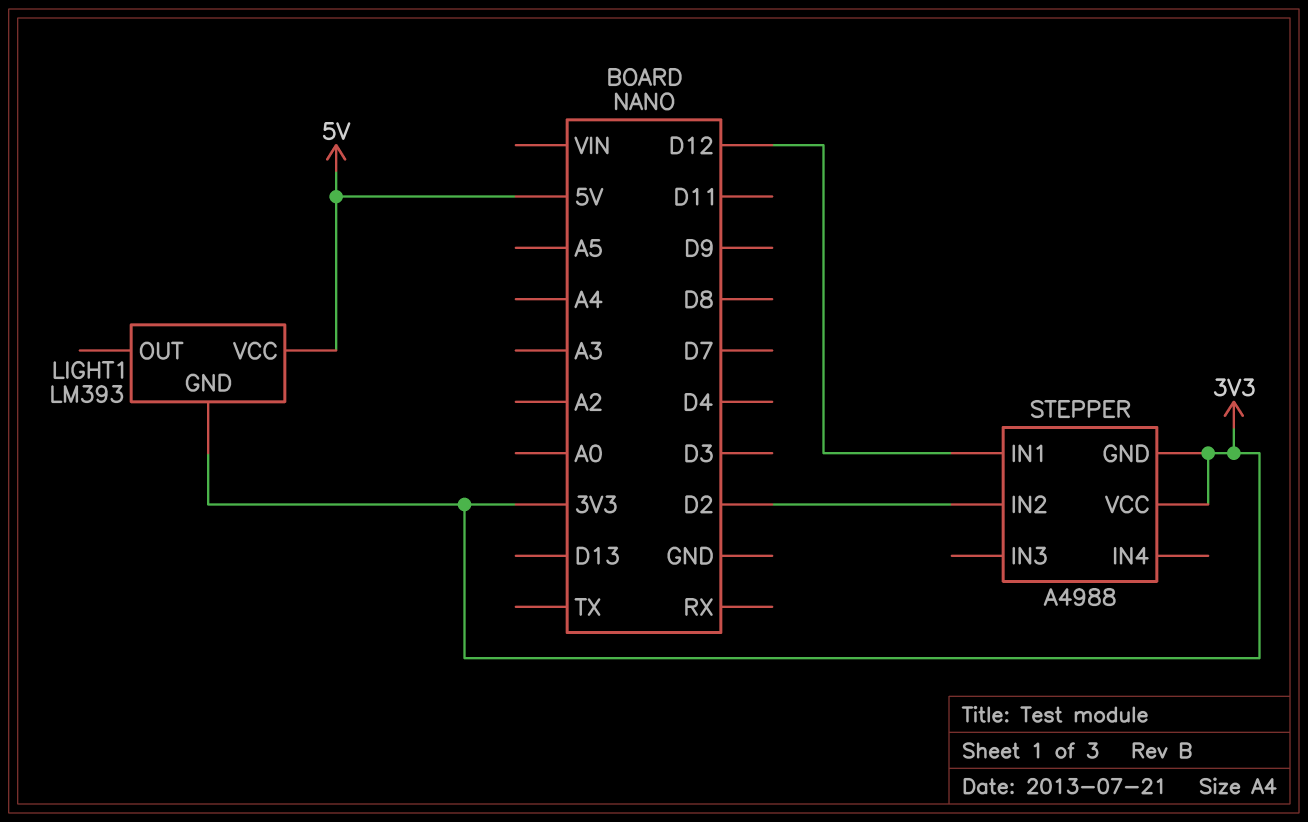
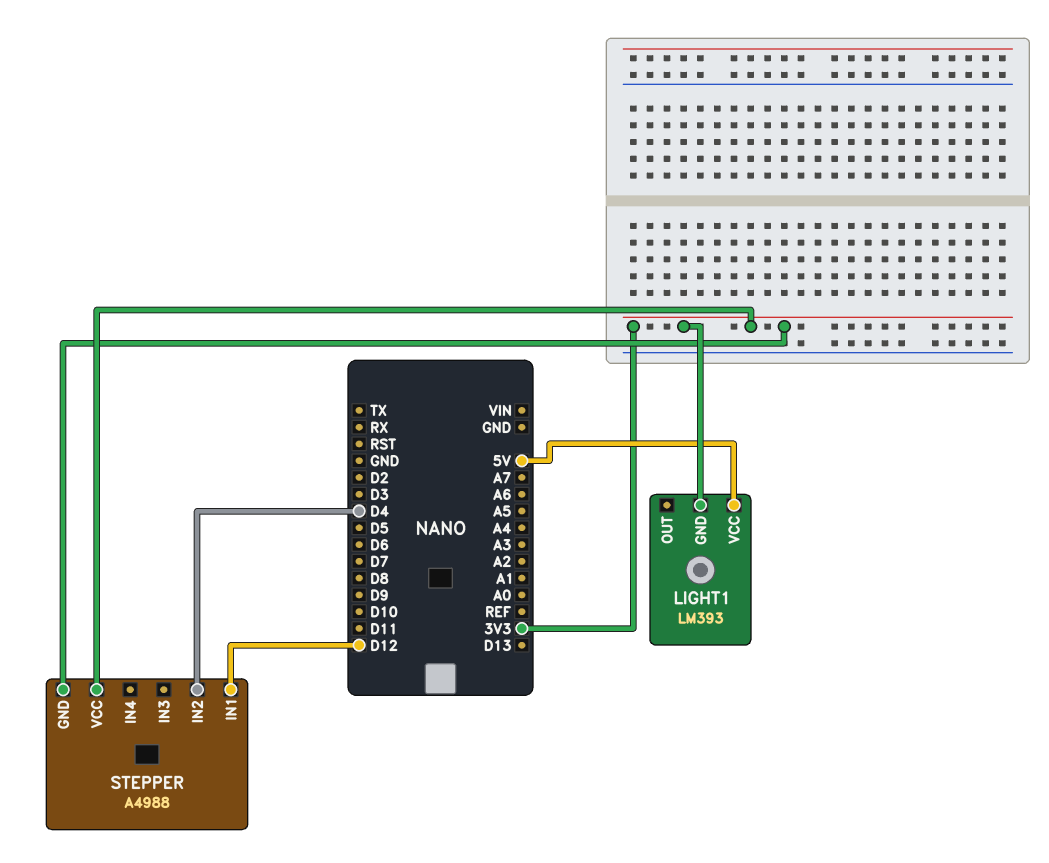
STEPPER pin IN2: D2 -> D4

